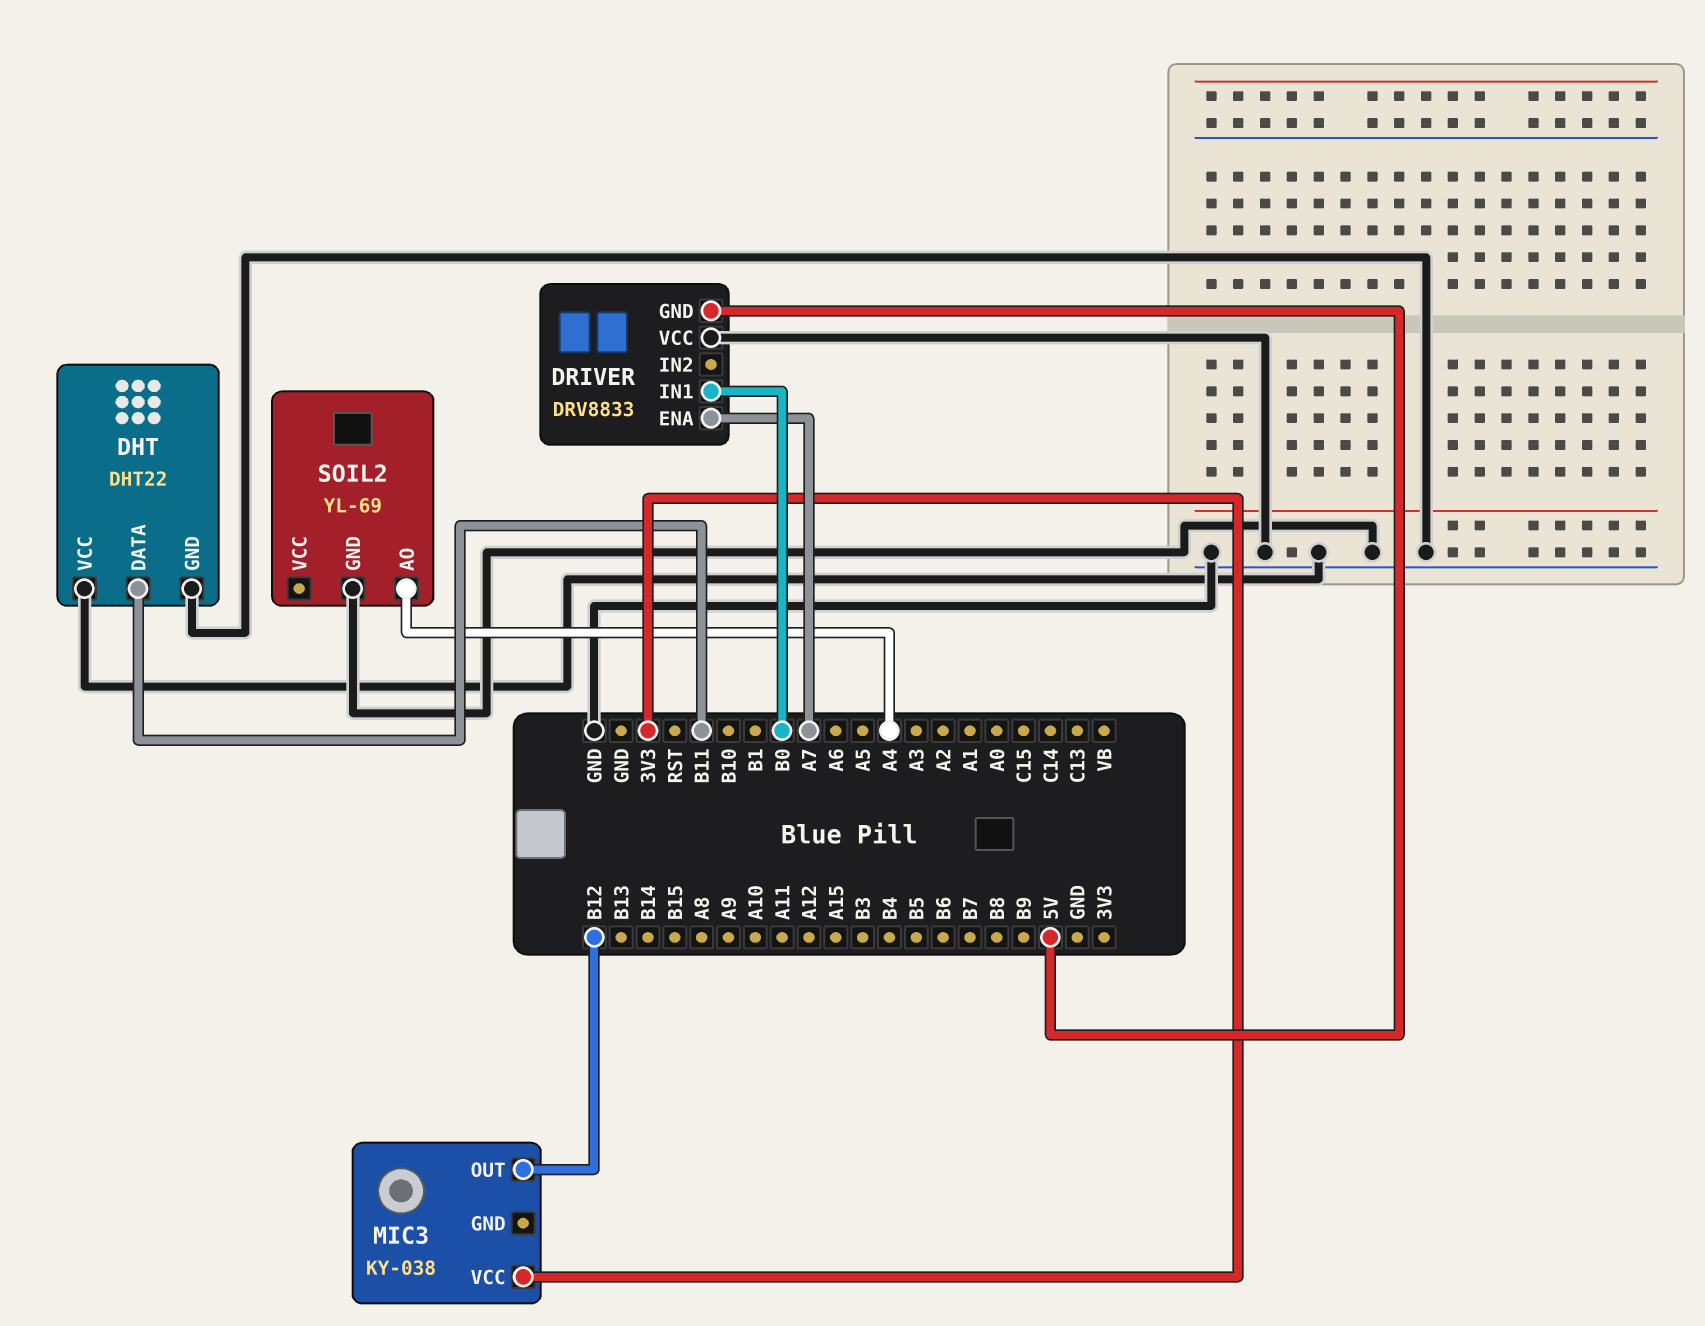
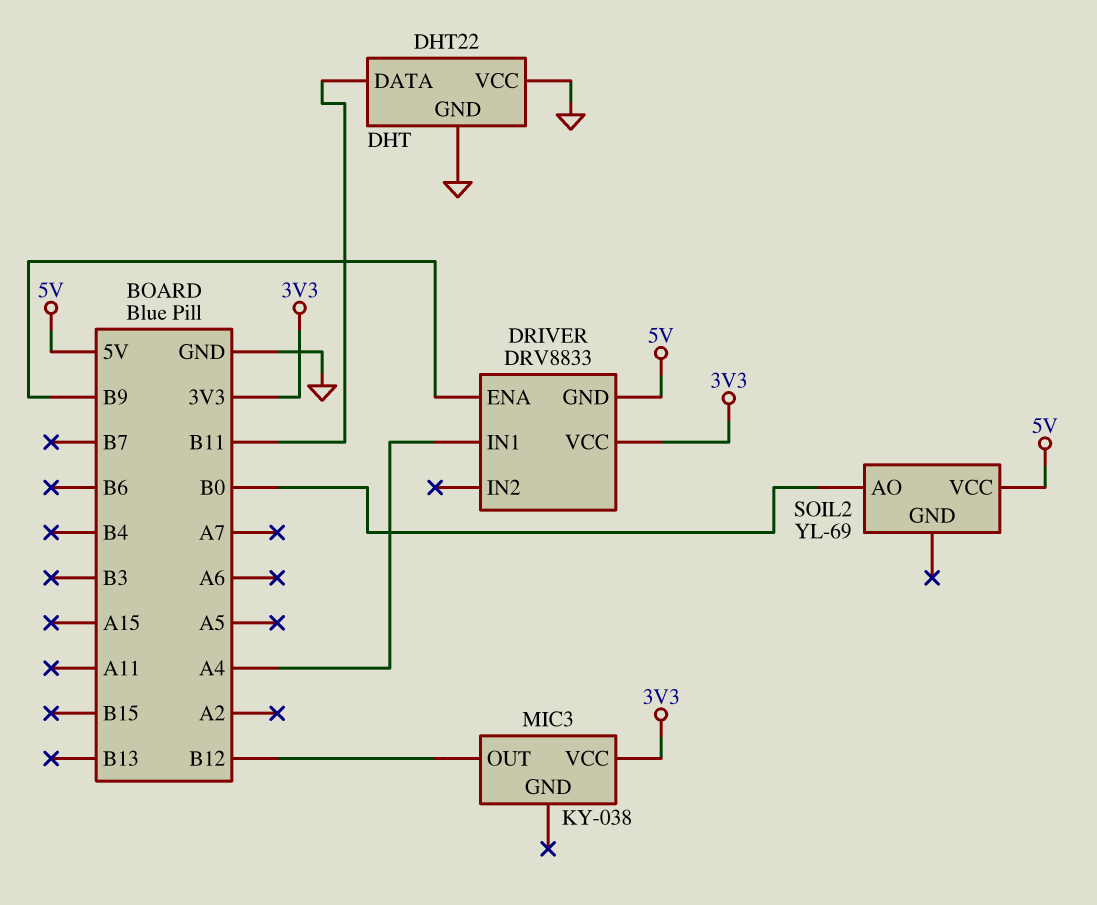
DRIVER pin ENA: A7 -> B9
DRIVER pin IN1: B0 -> A4
DRIVER pin VCC: GND -> 3V3
SOIL2 pin AO: A4 -> B0
SOIL2 pin GND: GND -> none
SOIL2 pin VCC: none -> 5V

